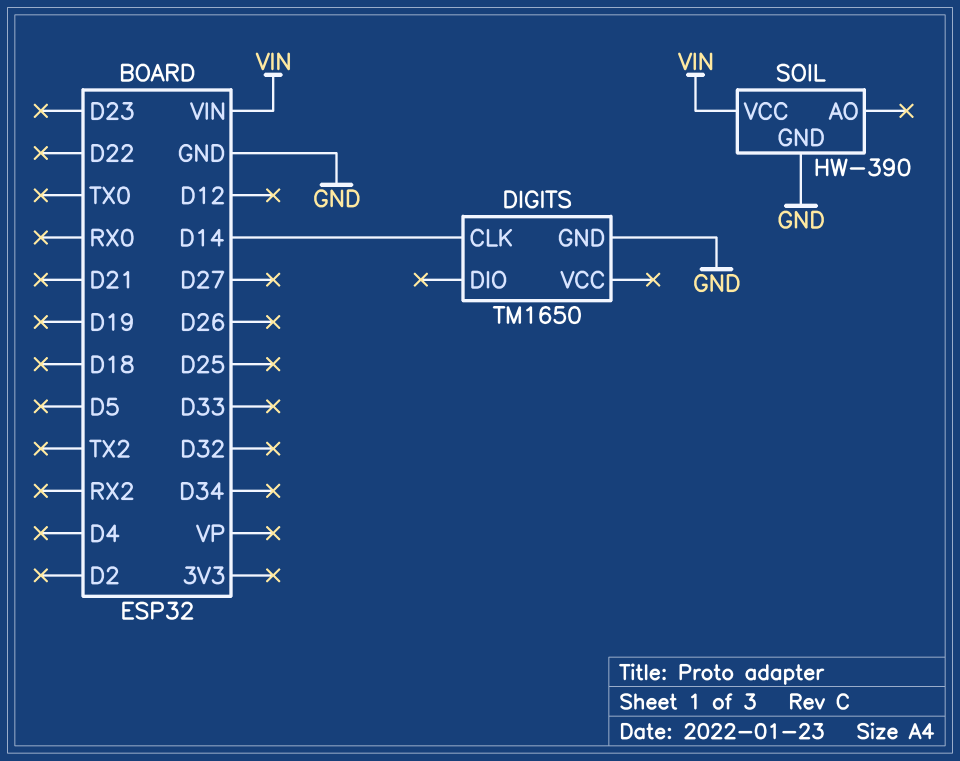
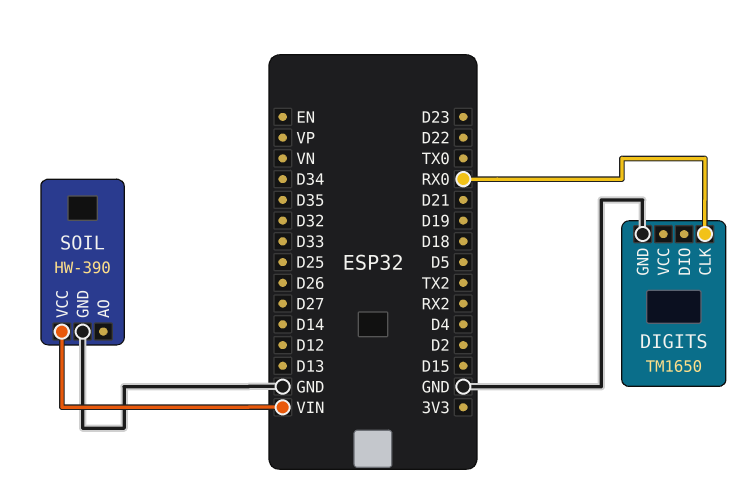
DIGITS pin CLK: D14 -> RX0

